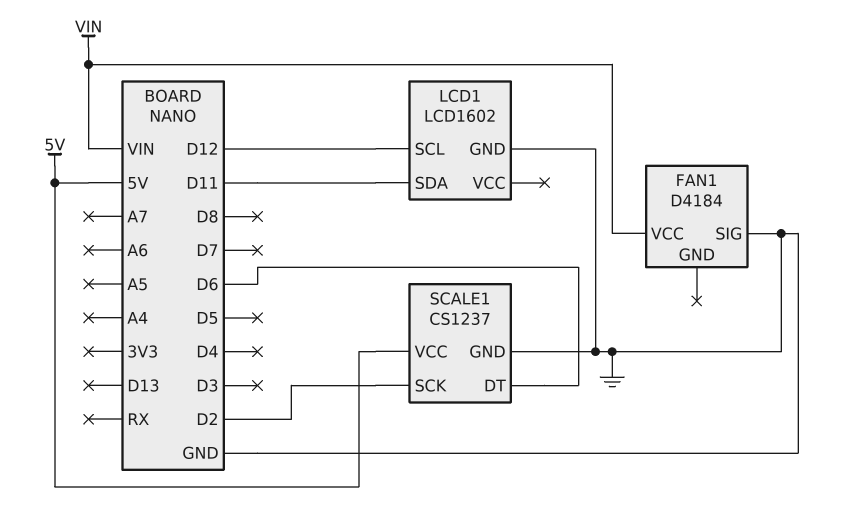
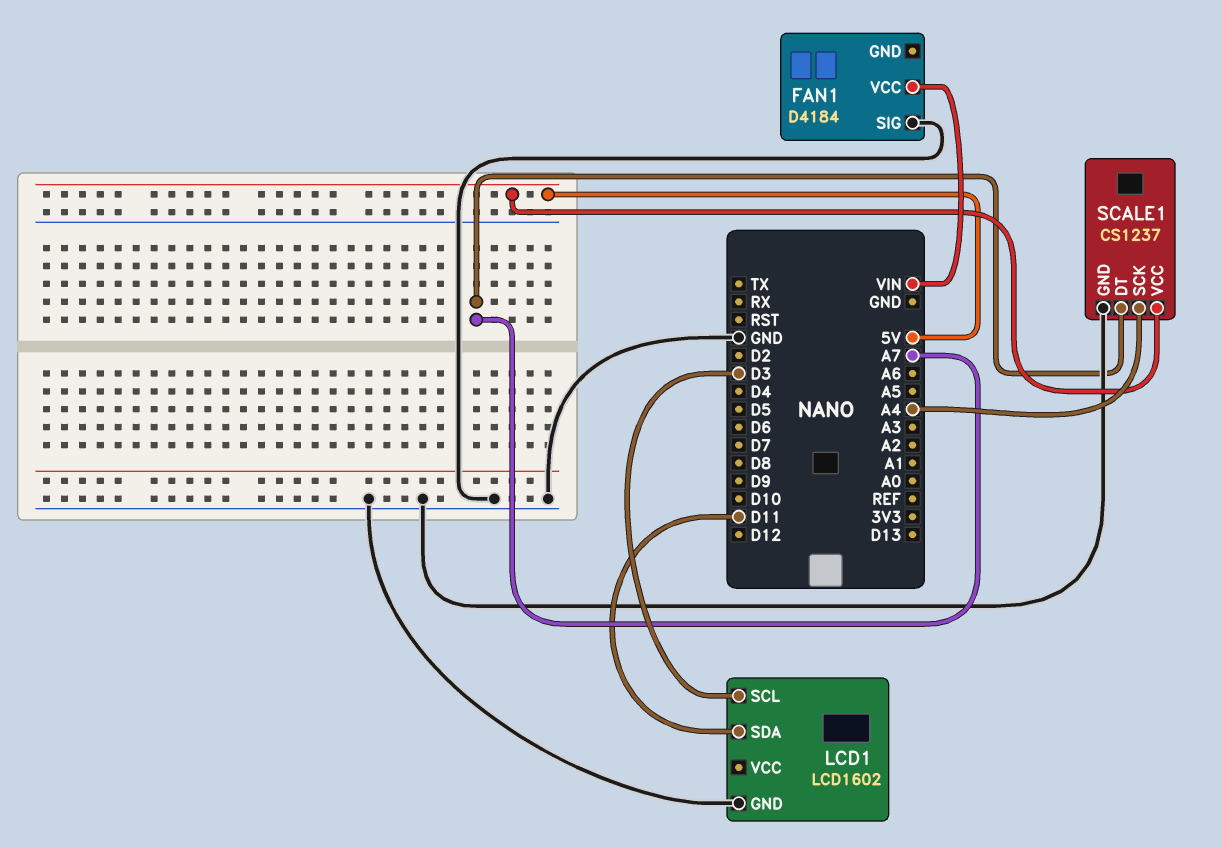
LCD1 pin SCL: D12 -> D3
SCALE1 pin DT: D6 -> A7
SCALE1 pin SCK: D2 -> A4

